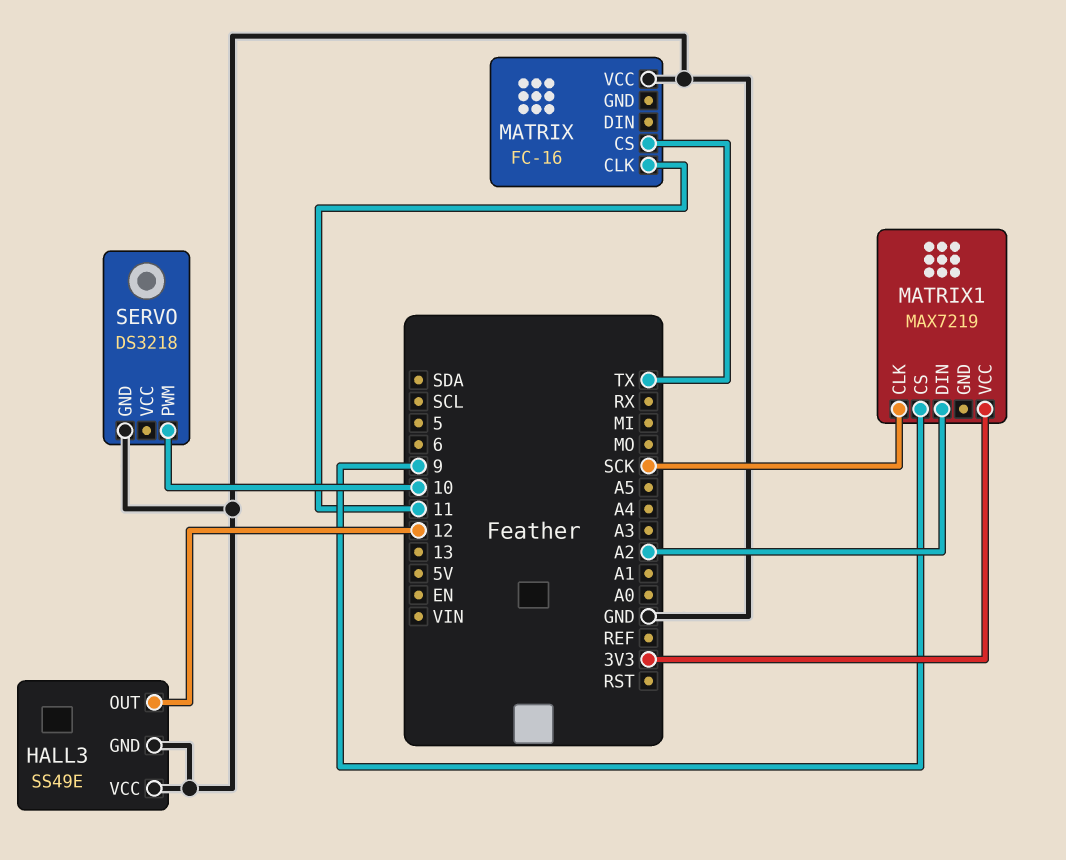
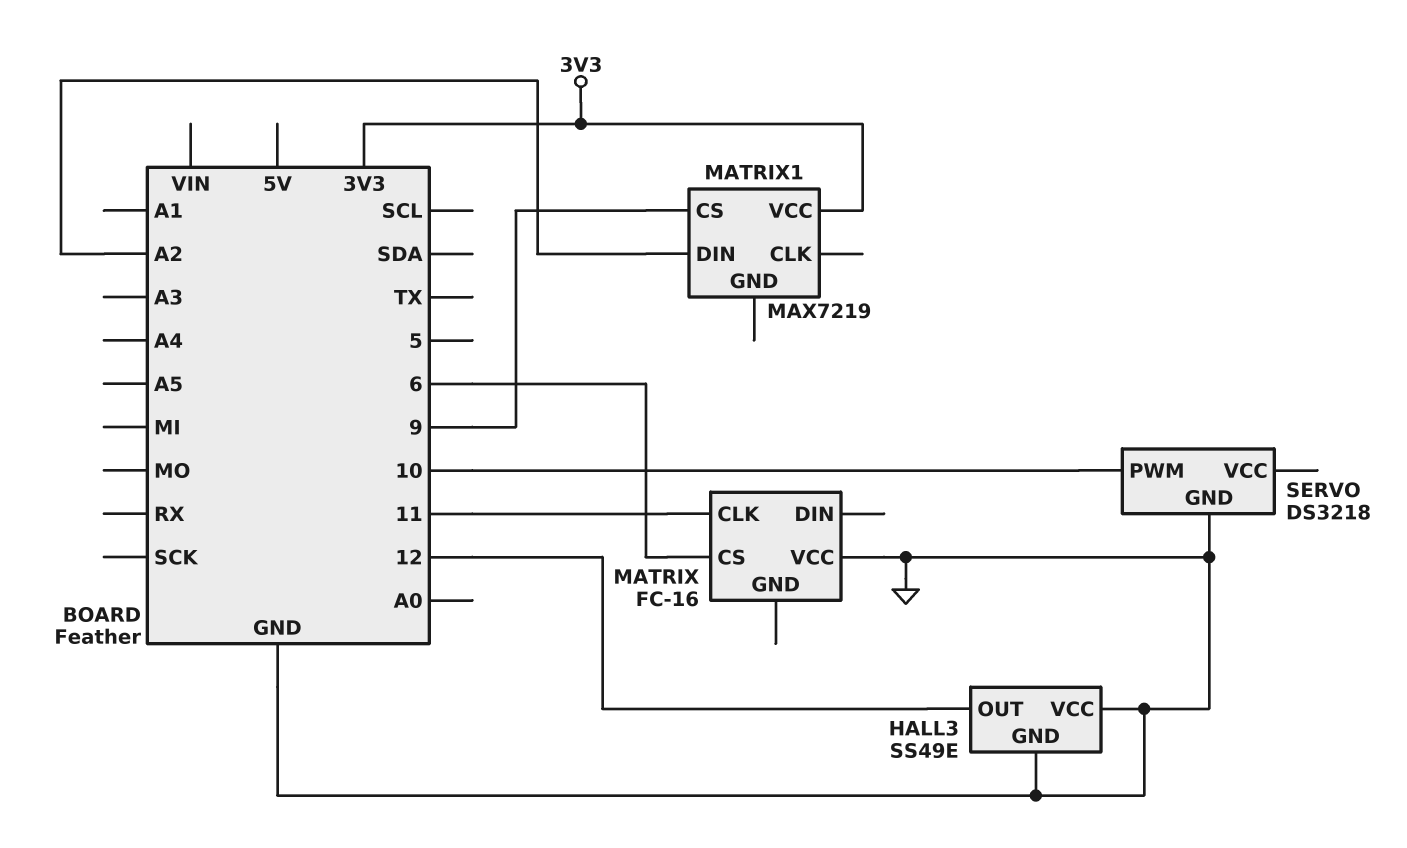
MATRIX pin CS: TX -> 6
MATRIX1 pin CLK: SCK -> none

